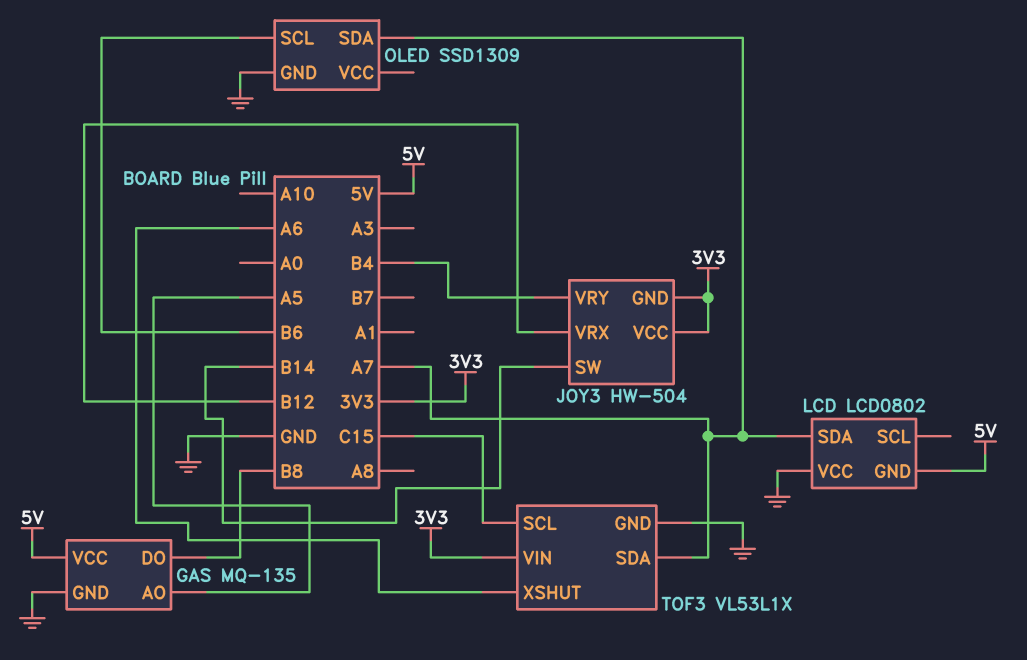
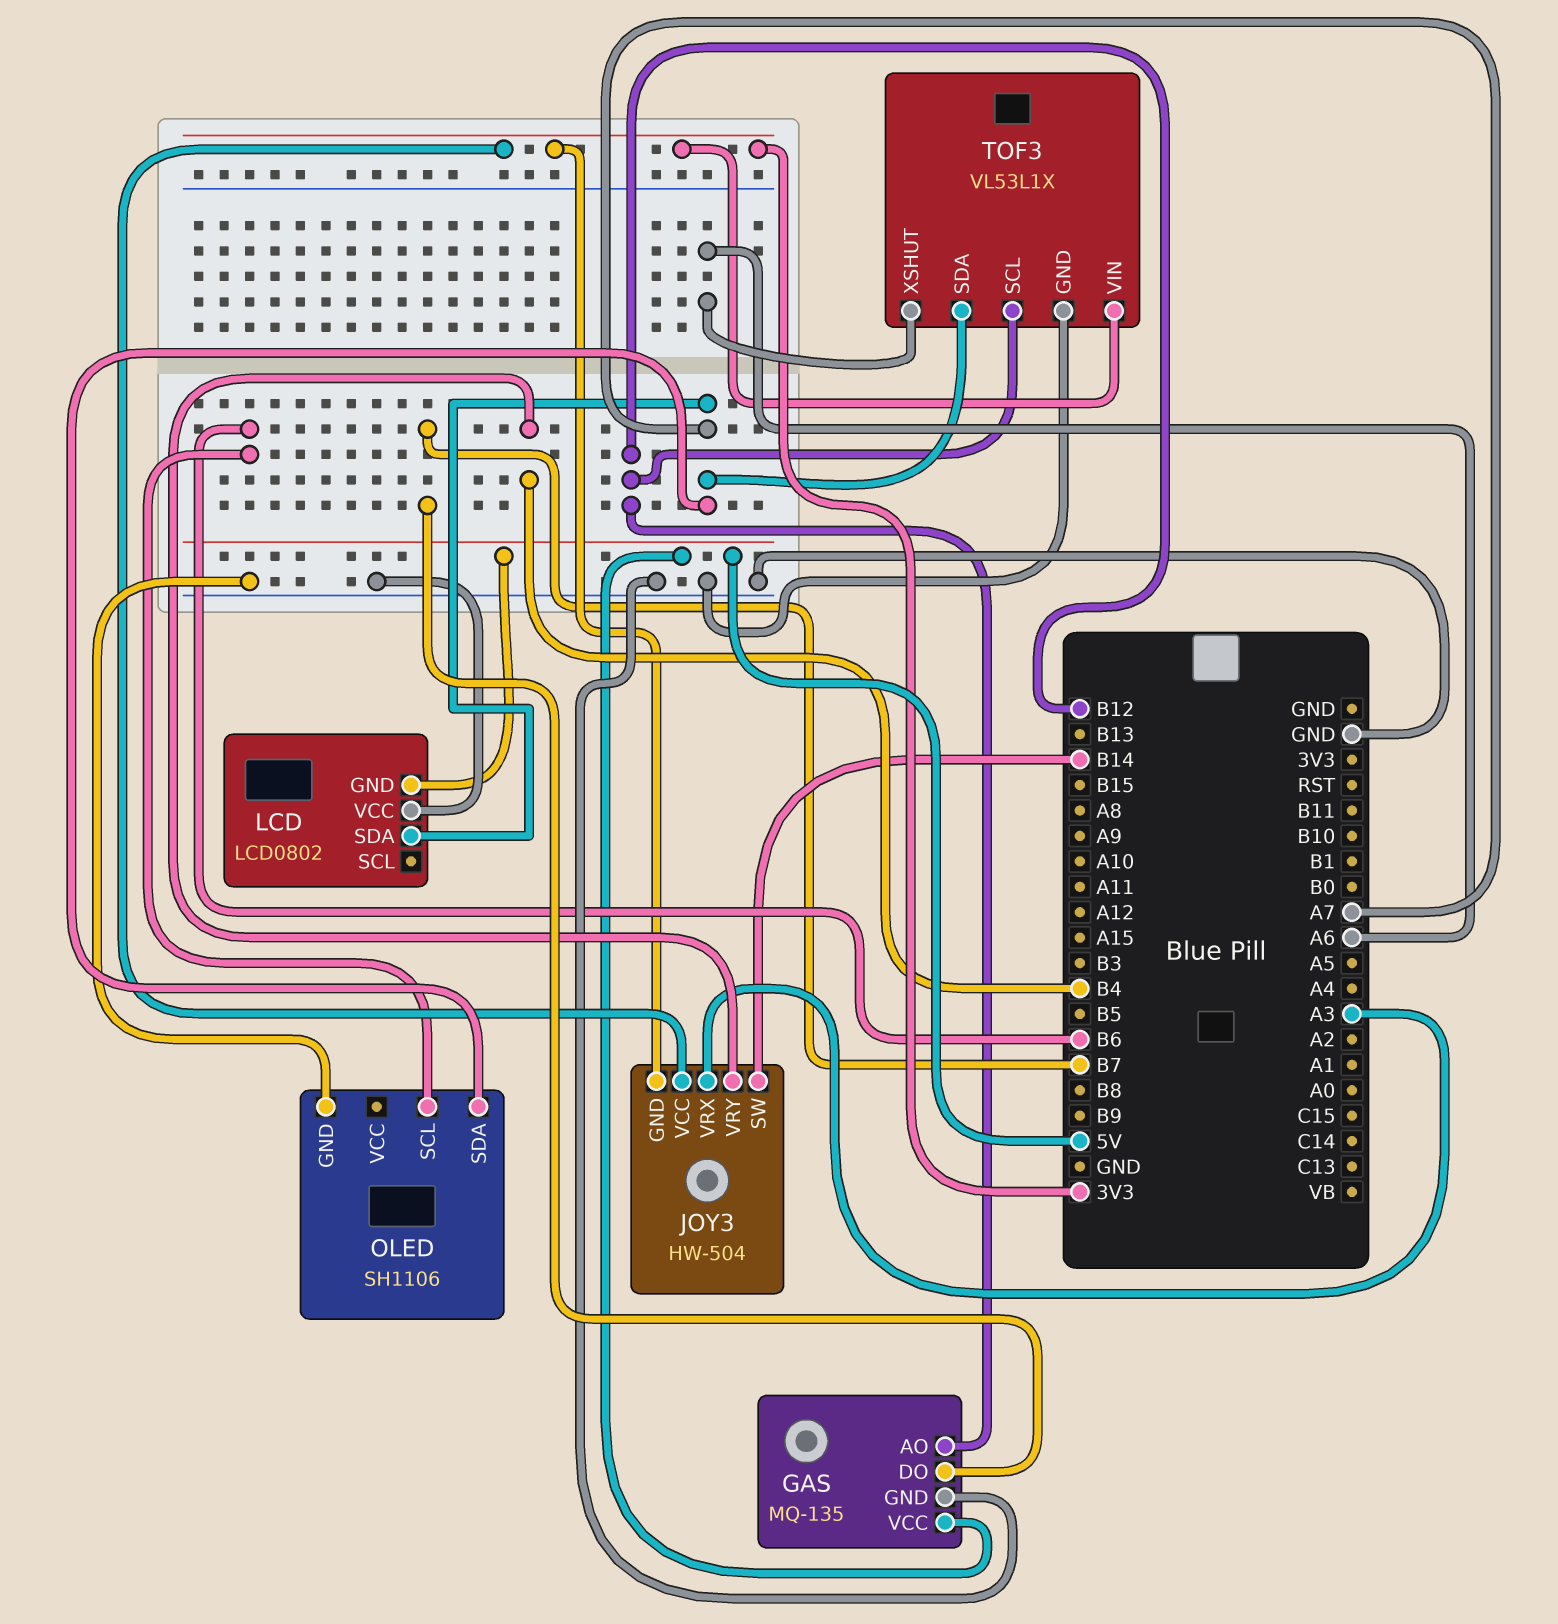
GAS pin AO: A5 -> B12
GAS pin DO: B8 -> B7
JOY3 pin VRX: B12 -> A3
OLED: SSD1309 -> SH1106
TOF3 pin SCL: C15 -> B12

